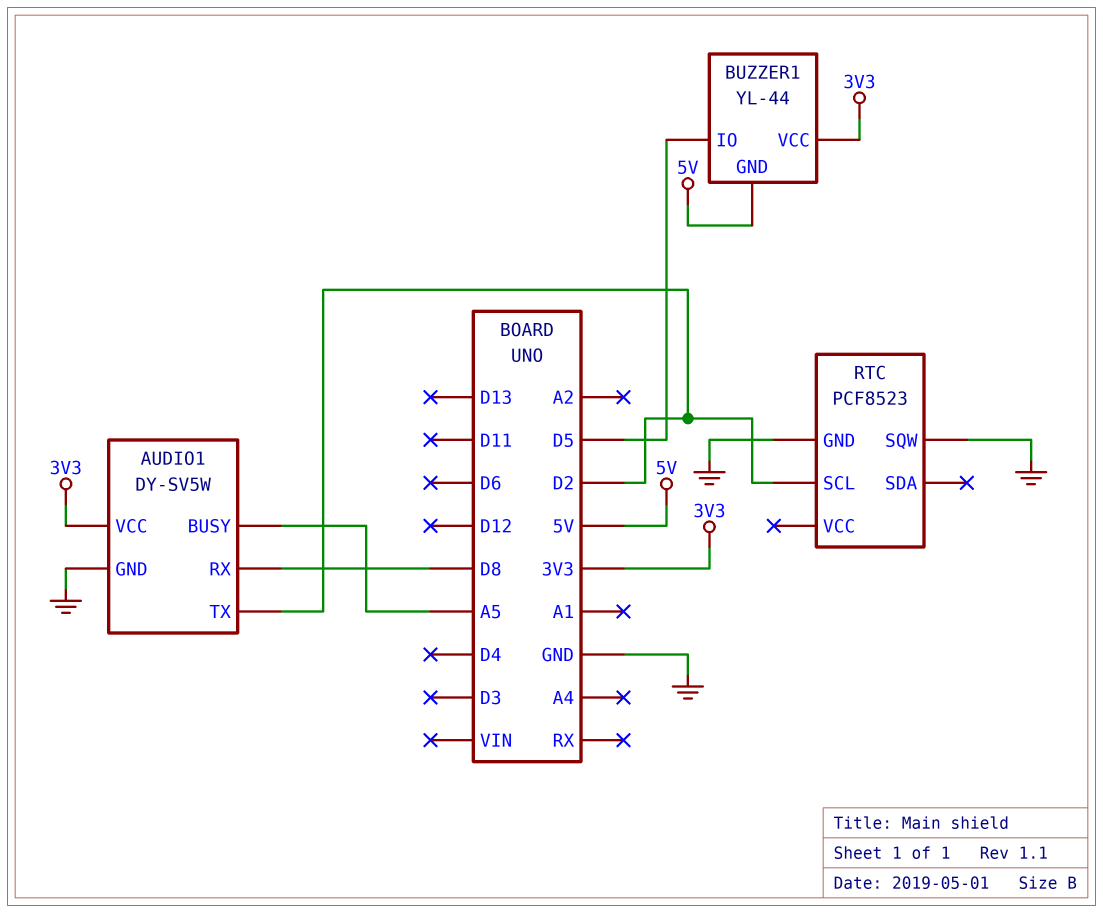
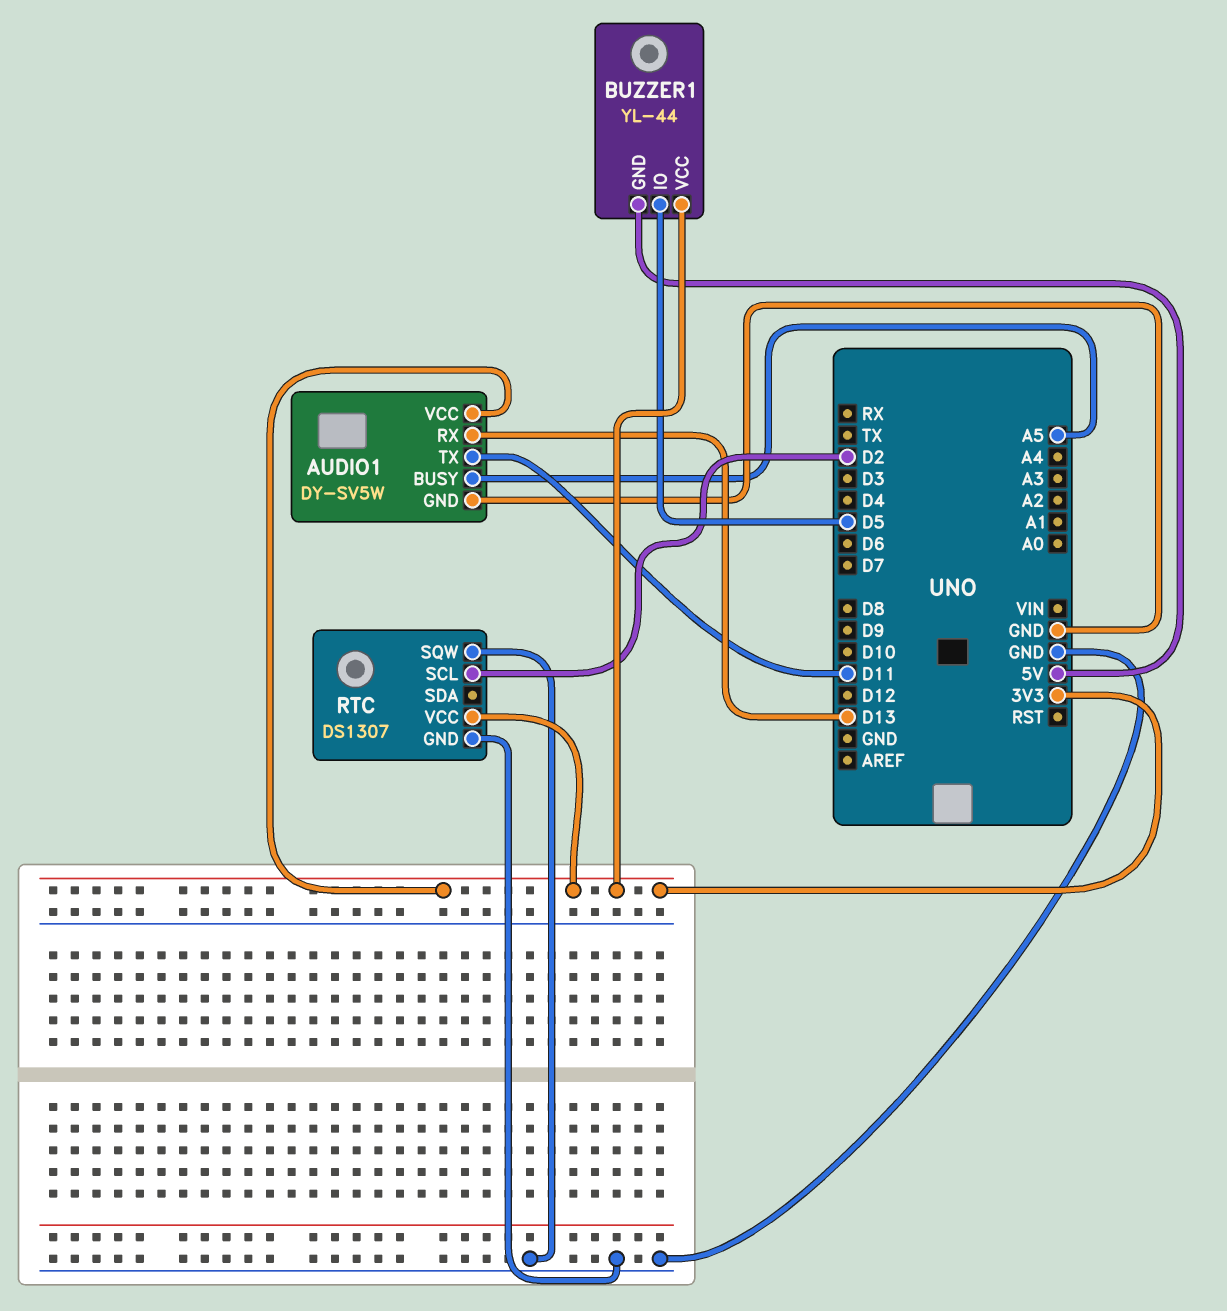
AUDIO1 pin RX: D8 -> D13
AUDIO1 pin TX: D2 -> D11
RTC: PCF8523 -> DS1307
RTC pin VCC: none -> 3V3

